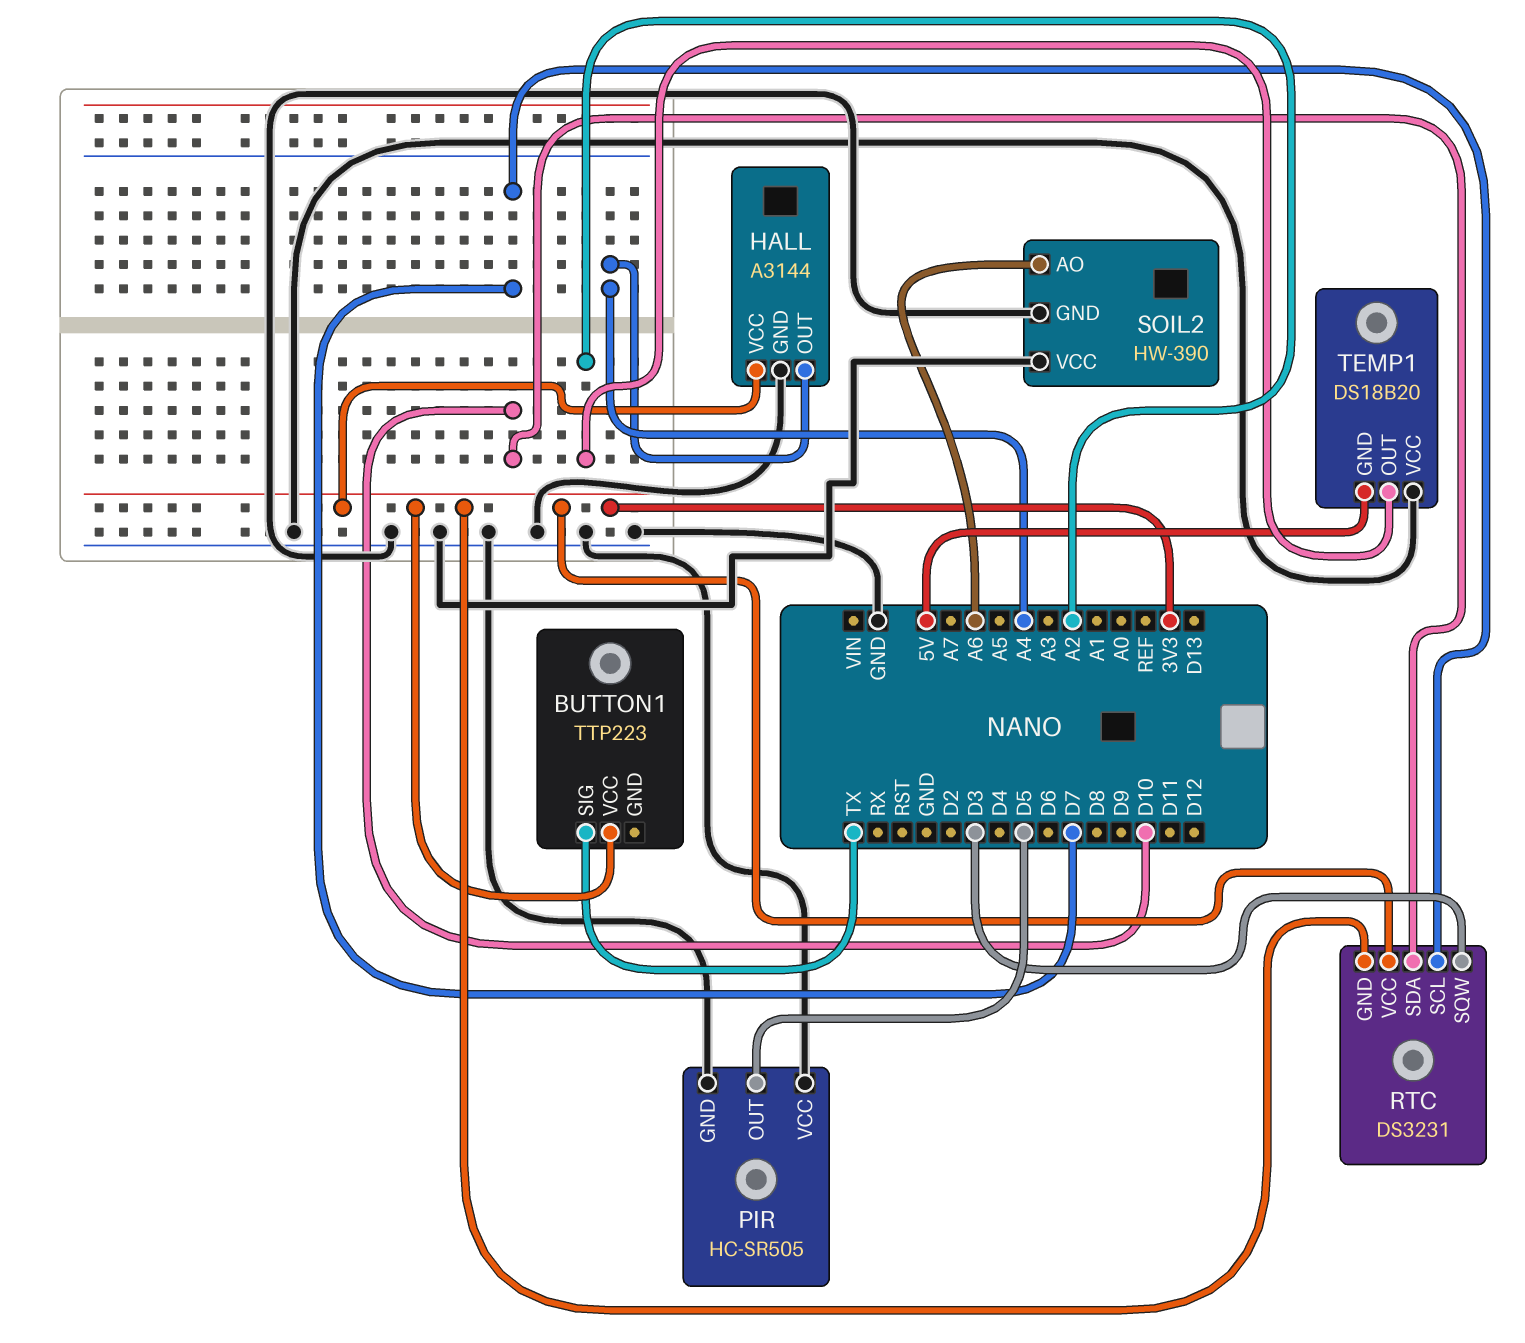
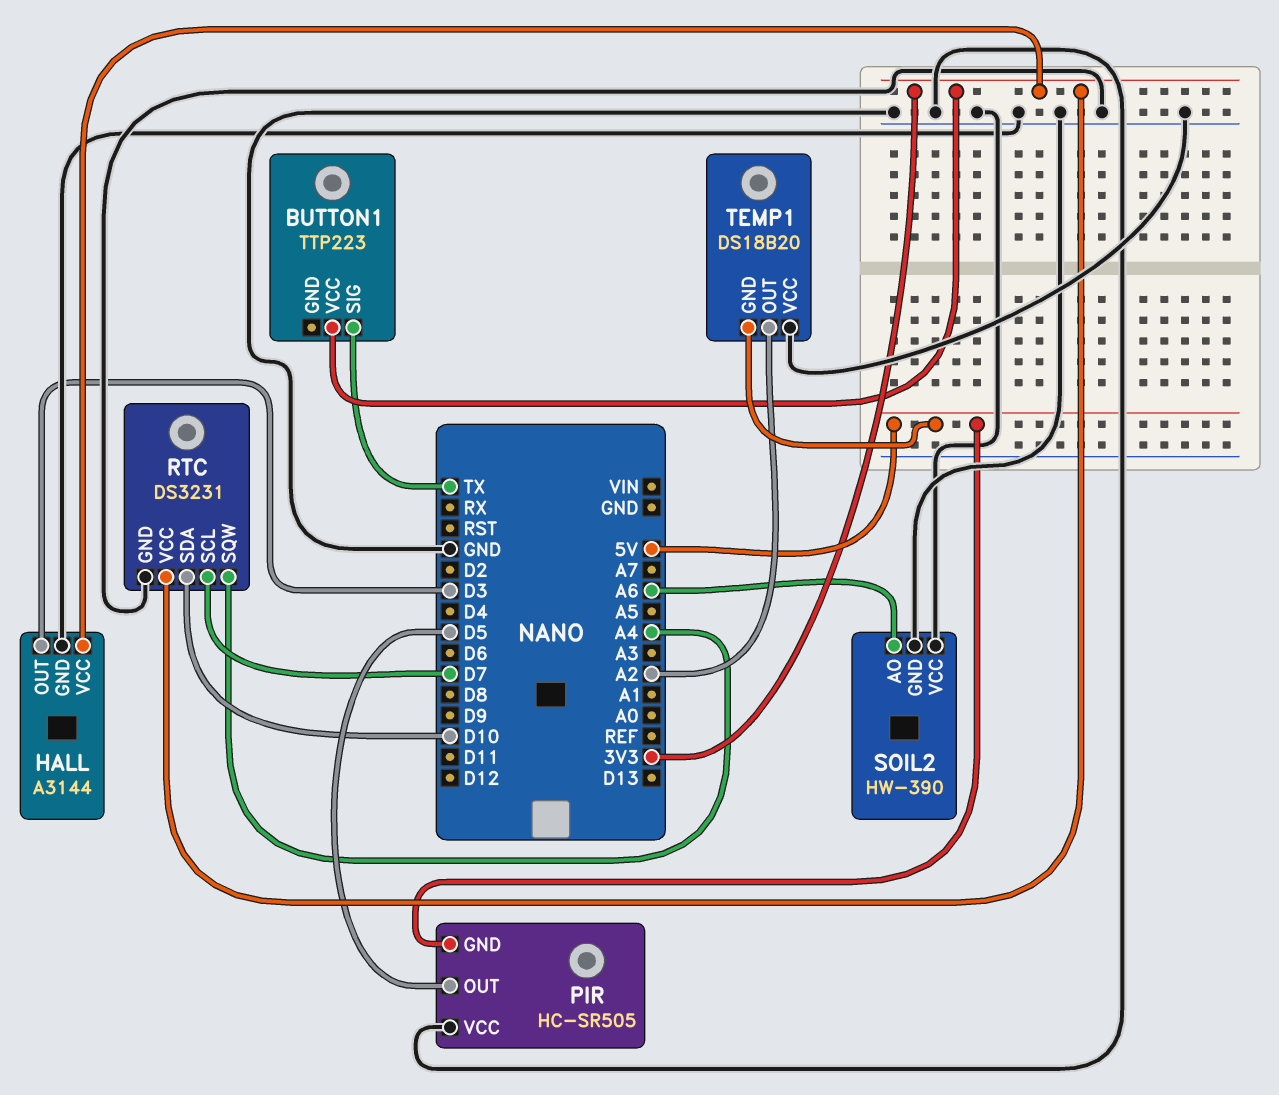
HALL pin OUT: A4 -> D3
PIR pin GND: GND -> 5V
RTC pin GND: 3V3 -> GND
RTC pin SQW: D3 -> A4

